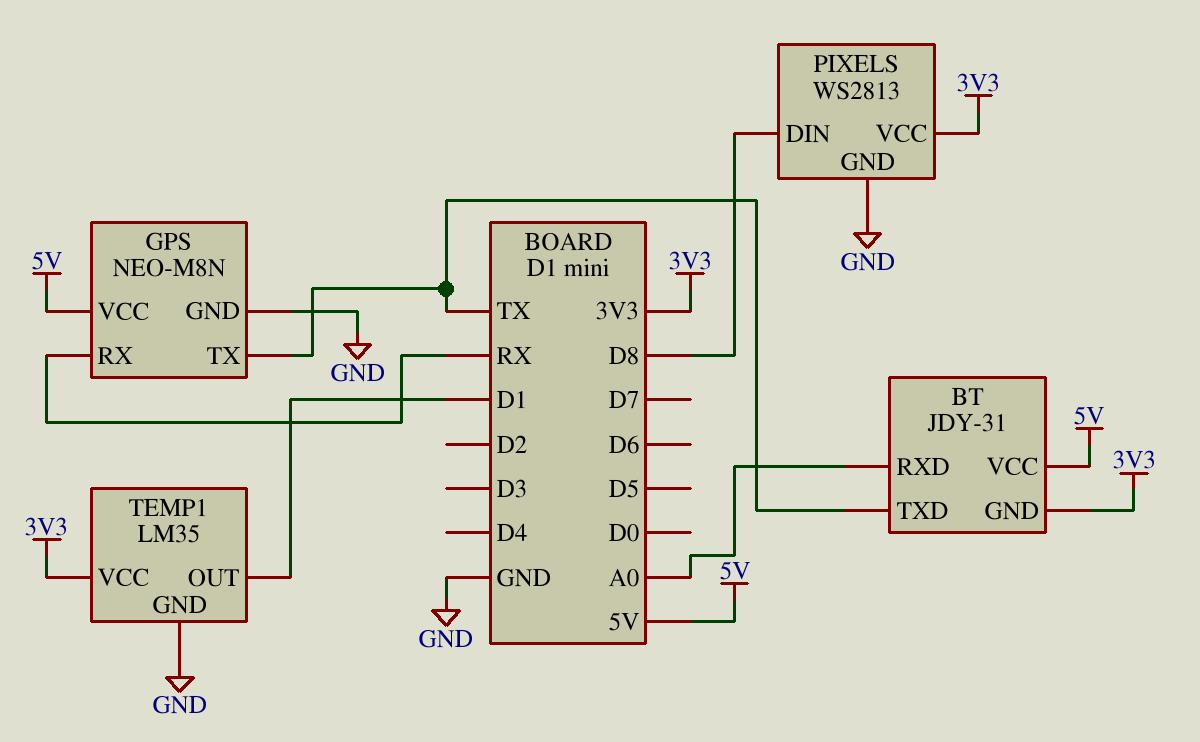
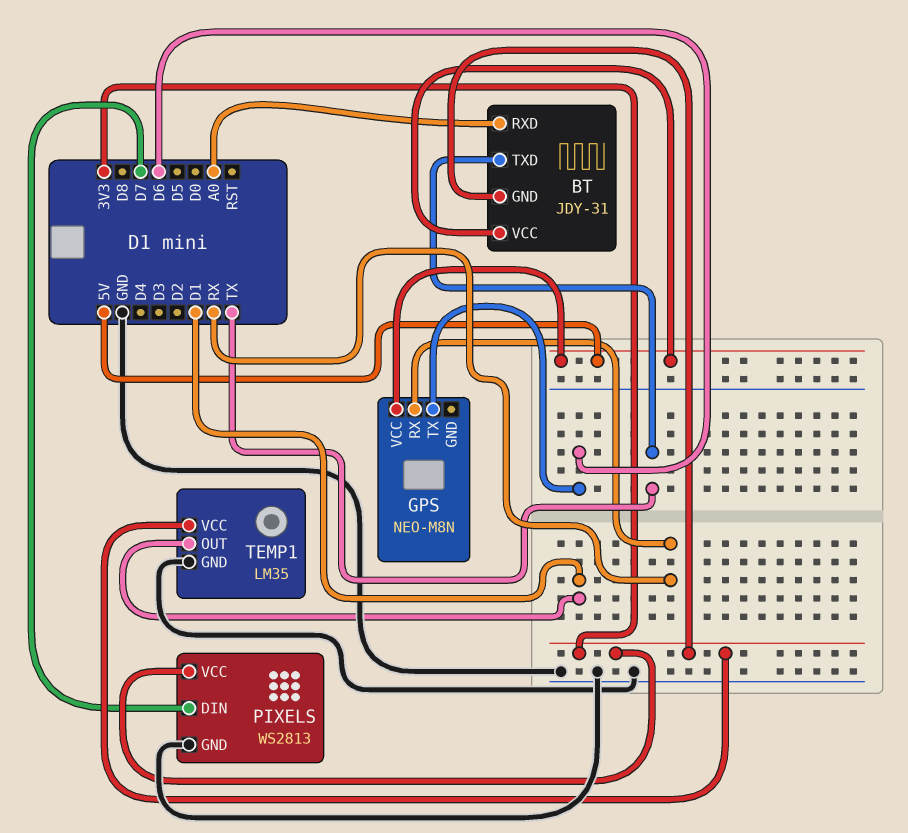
GPS pin GND: GND -> none
GPS pin TX: TX -> D6
PIXELS pin DIN: D8 -> D7

